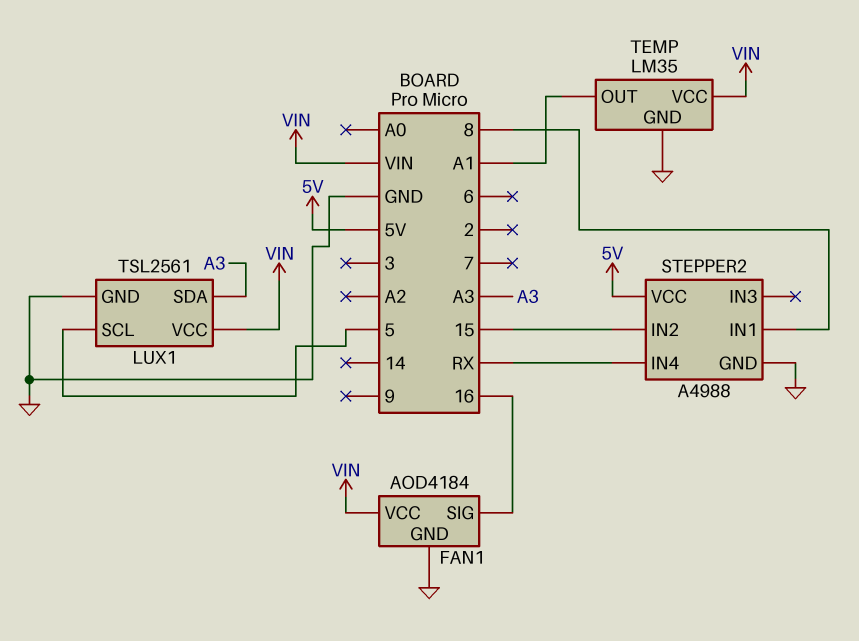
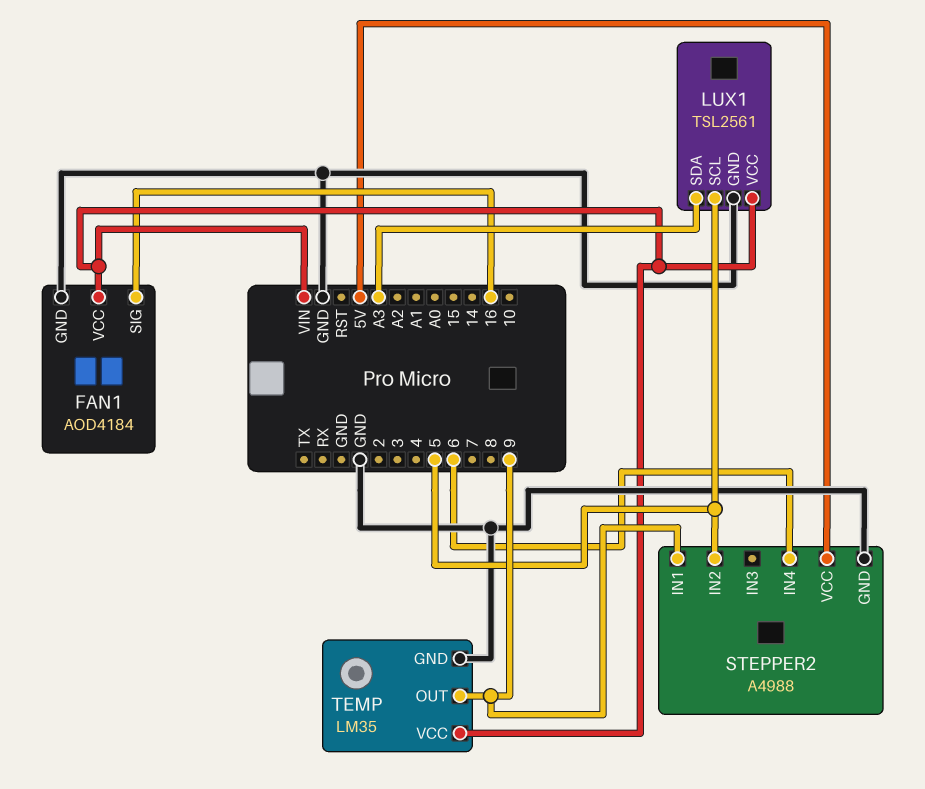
STEPPER2 pin IN1: 8 -> 9
STEPPER2 pin IN2: 15 -> 5
STEPPER2 pin IN4: RX -> 6
TEMP pin OUT: A1 -> 9

